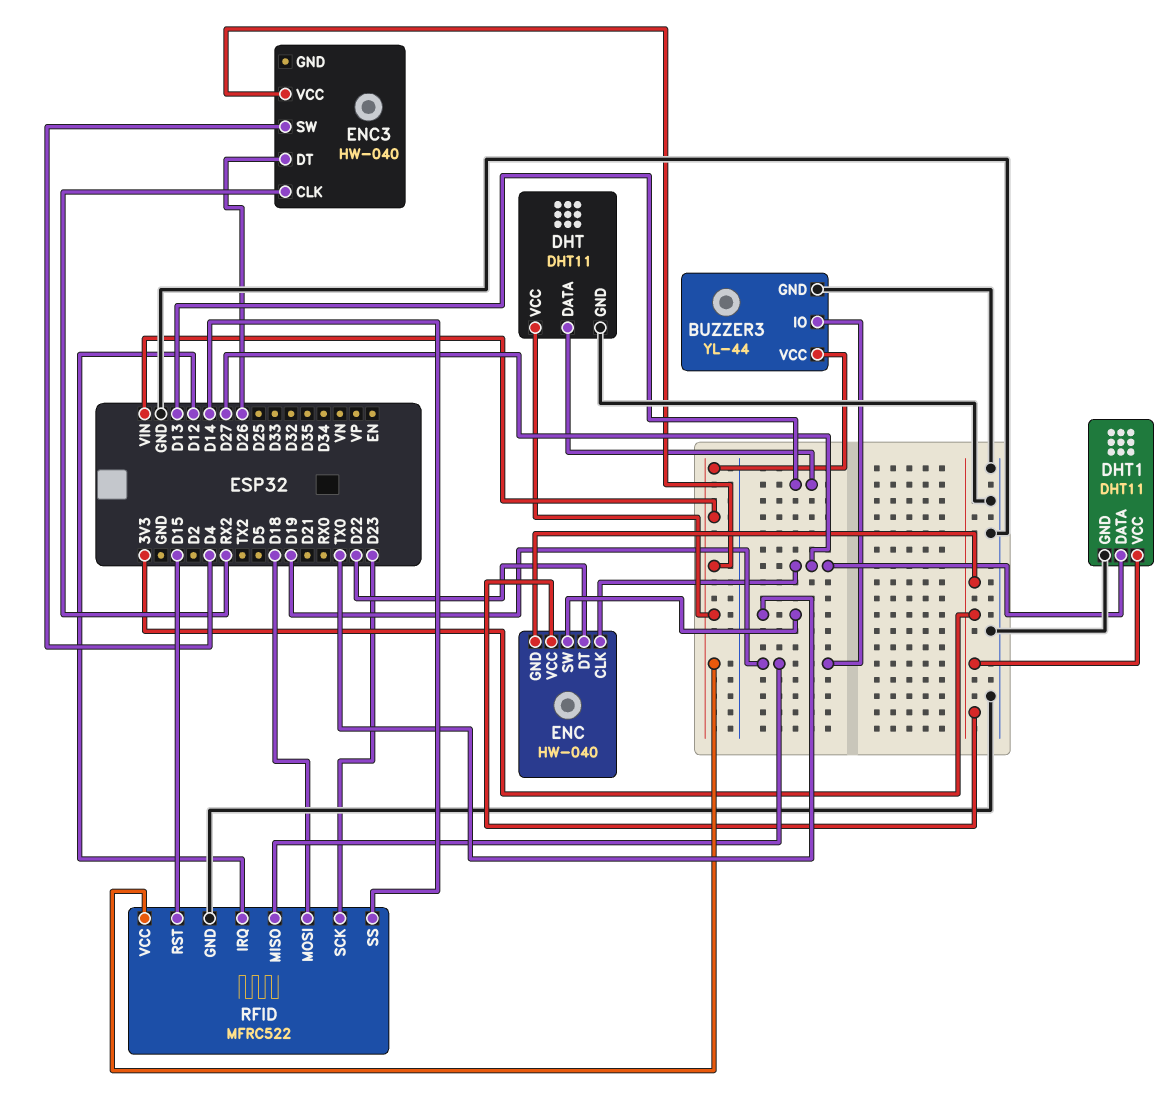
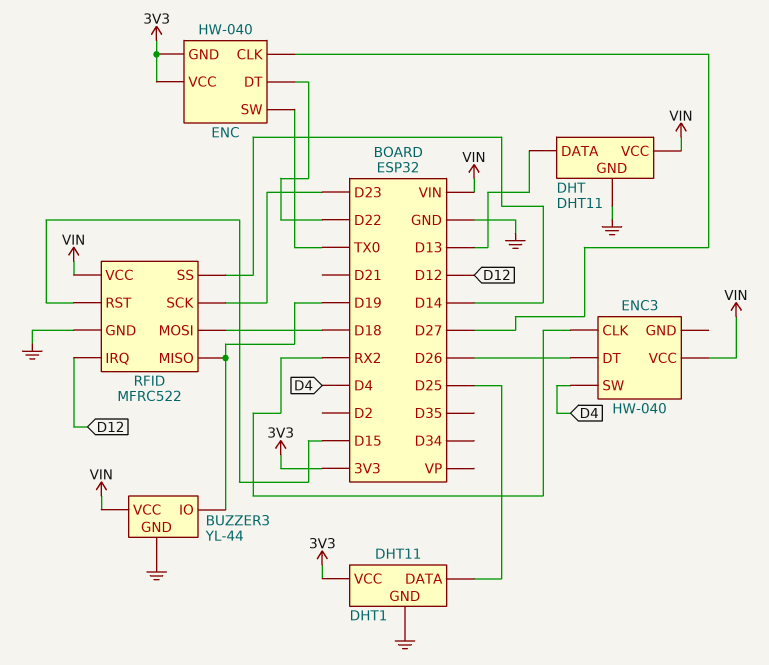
DHT1 pin DATA: D27 -> D25

